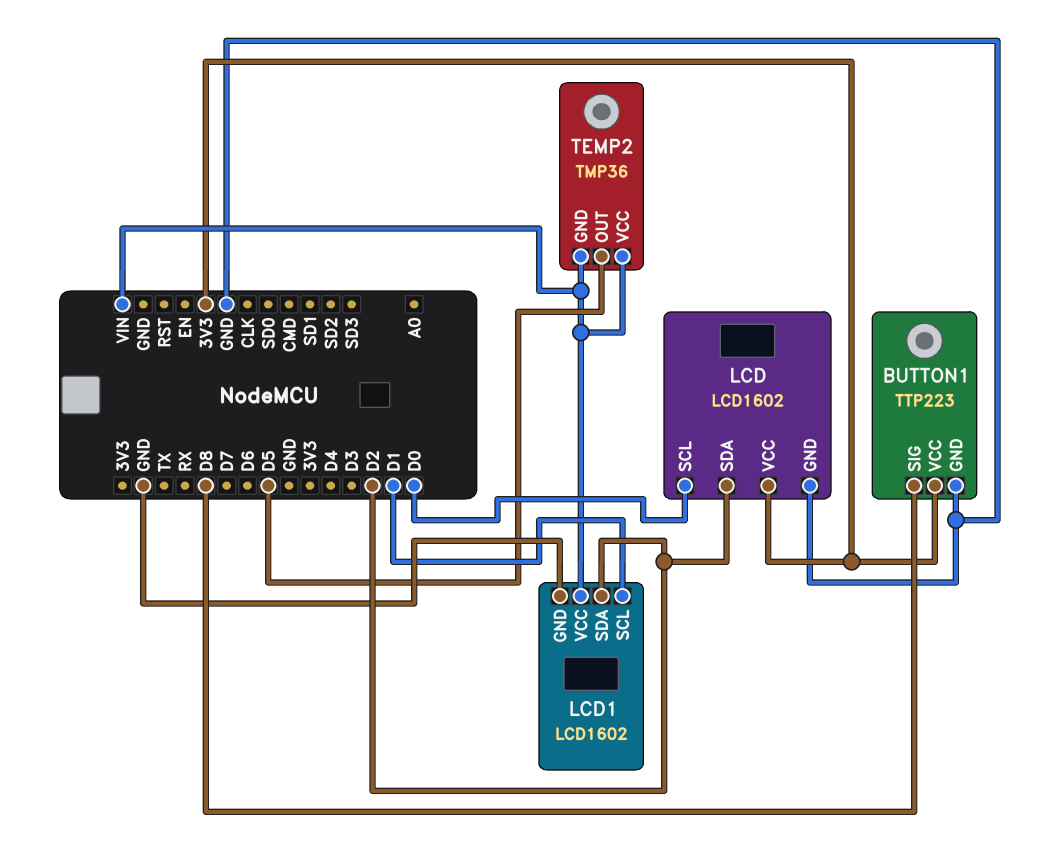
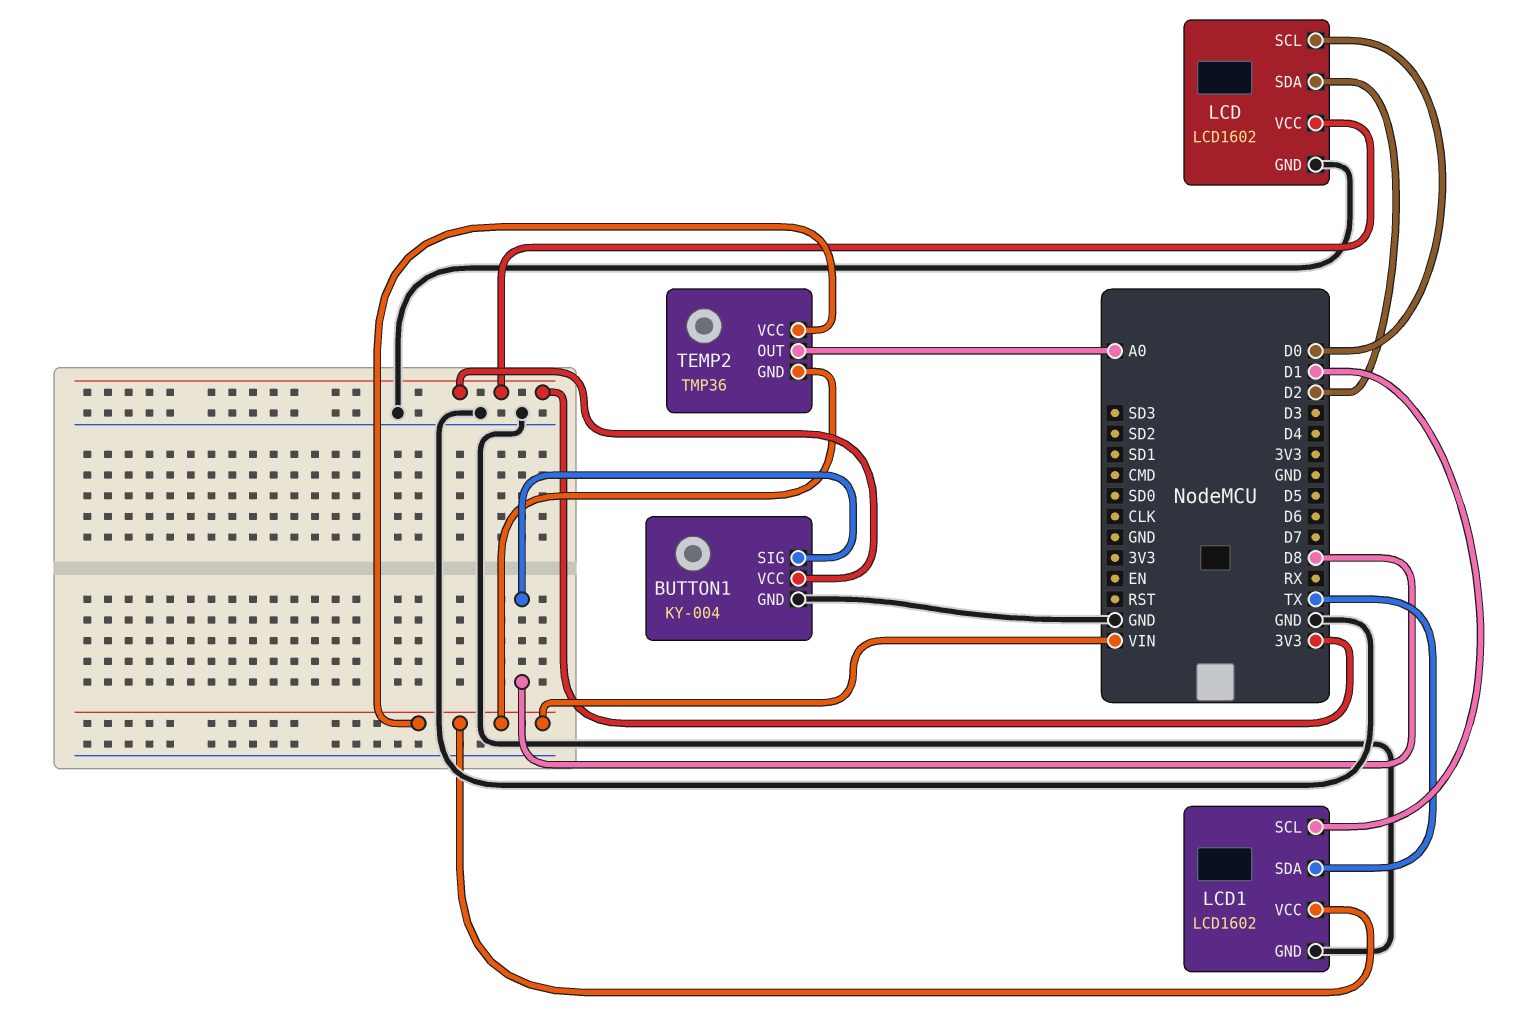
BUTTON1: TTP223 -> KY-004
LCD1 pin SDA: D2 -> TX
TEMP2 pin OUT: D5 -> A0

